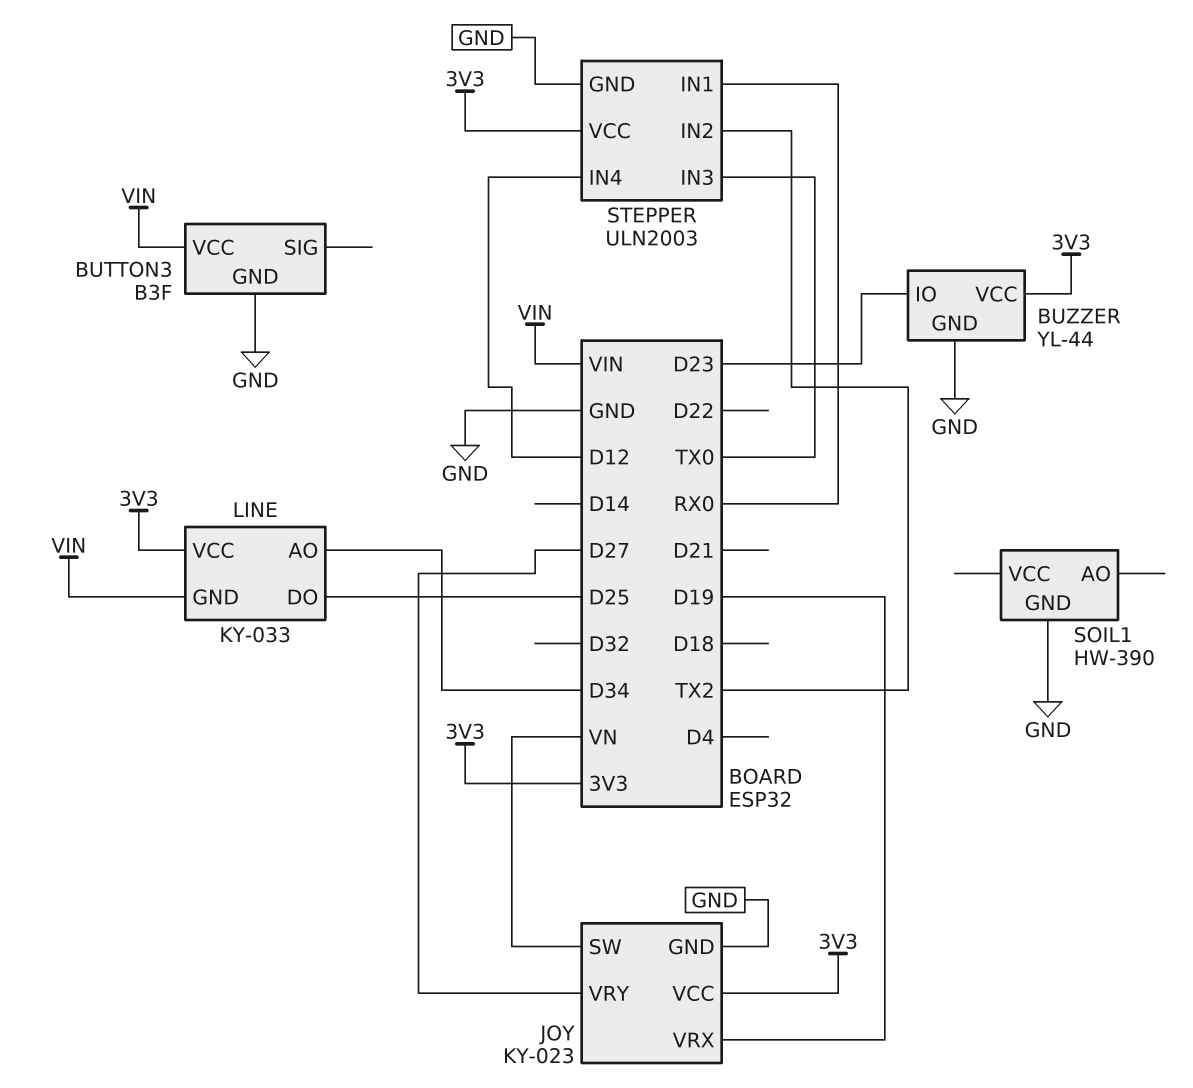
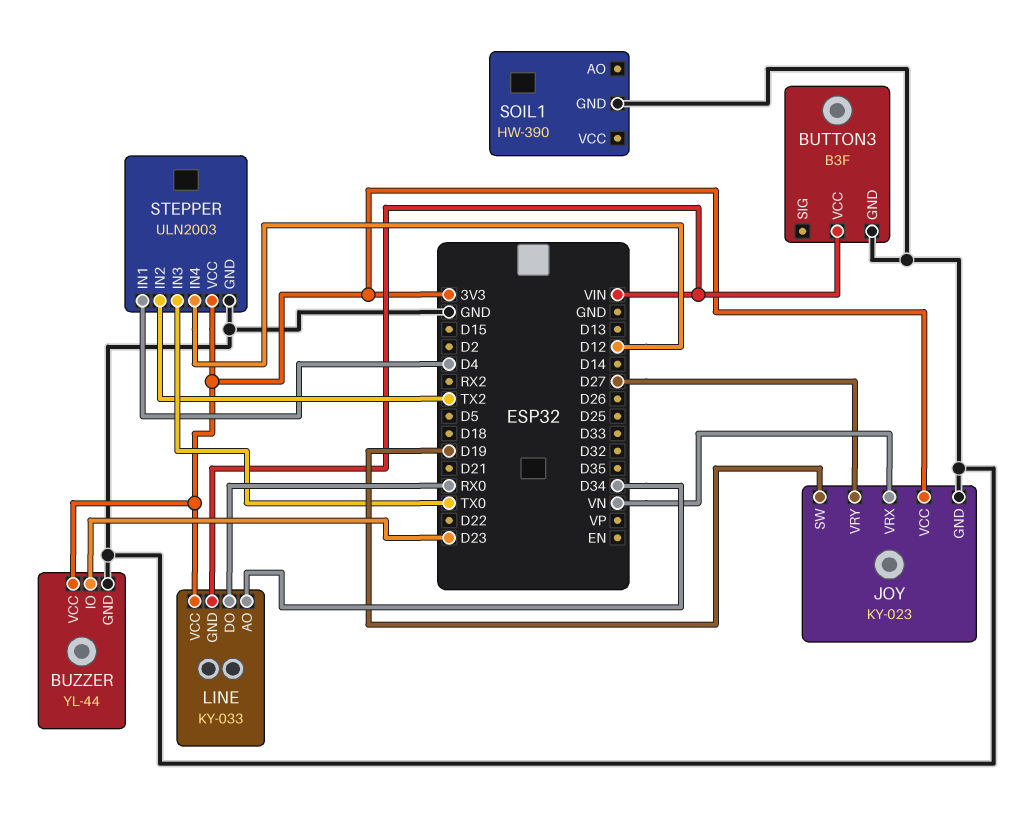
JOY pin SW: VN -> D19
JOY pin VRX: D19 -> VN
LINE pin DO: D25 -> RX0
STEPPER pin IN1: RX0 -> D4

